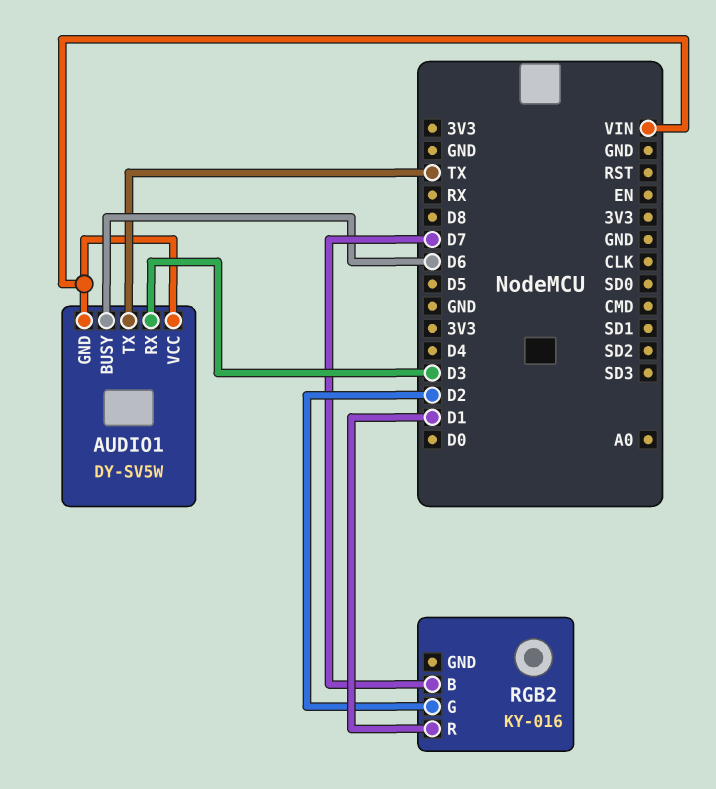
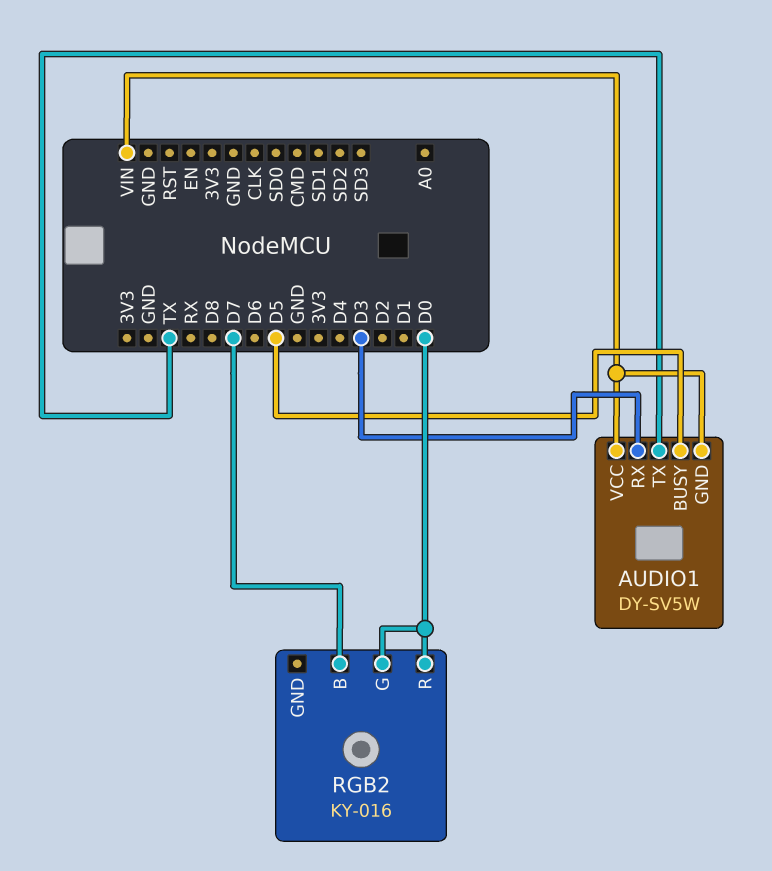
AUDIO1 pin BUSY: D6 -> D5
RGB2 pin G: D2 -> D0
RGB2 pin R: D1 -> D0

